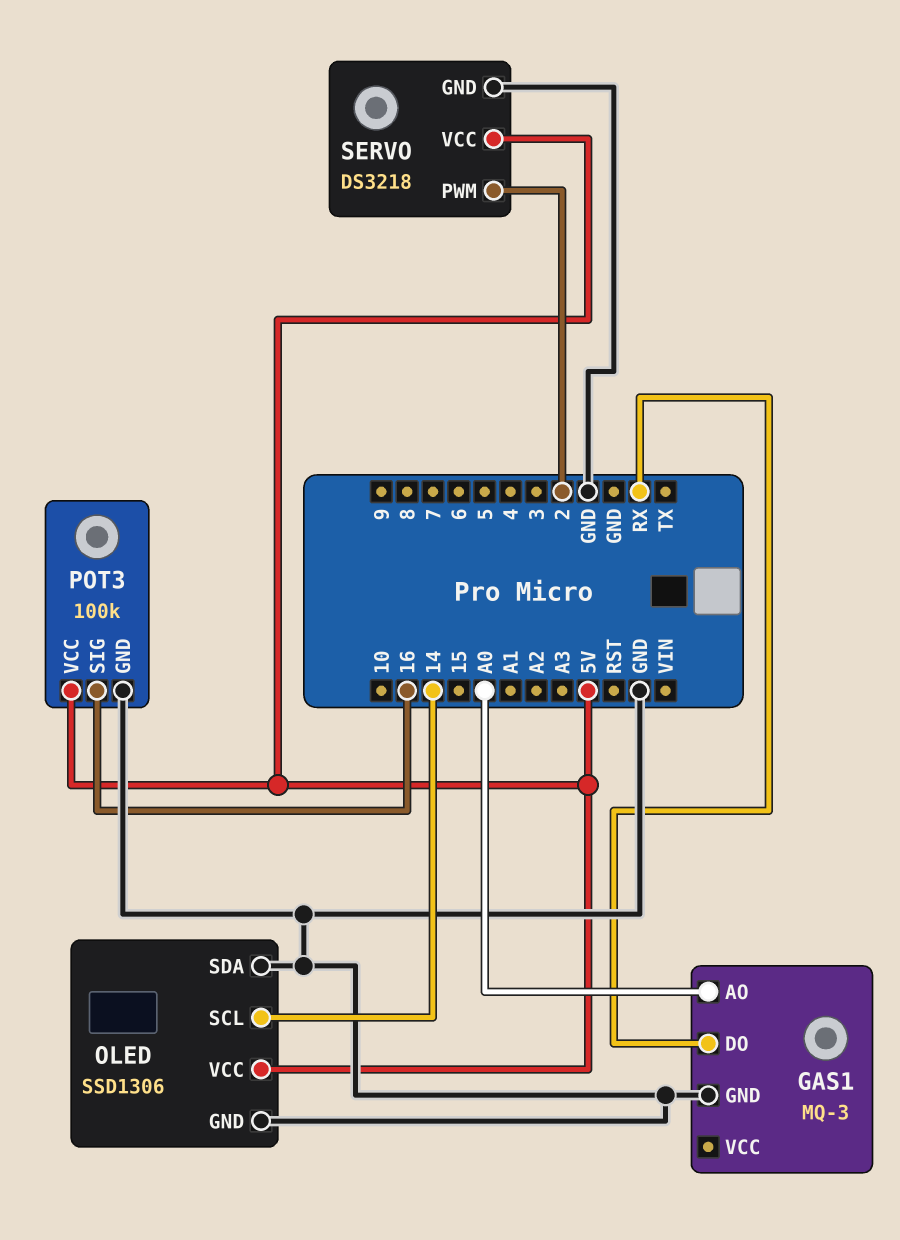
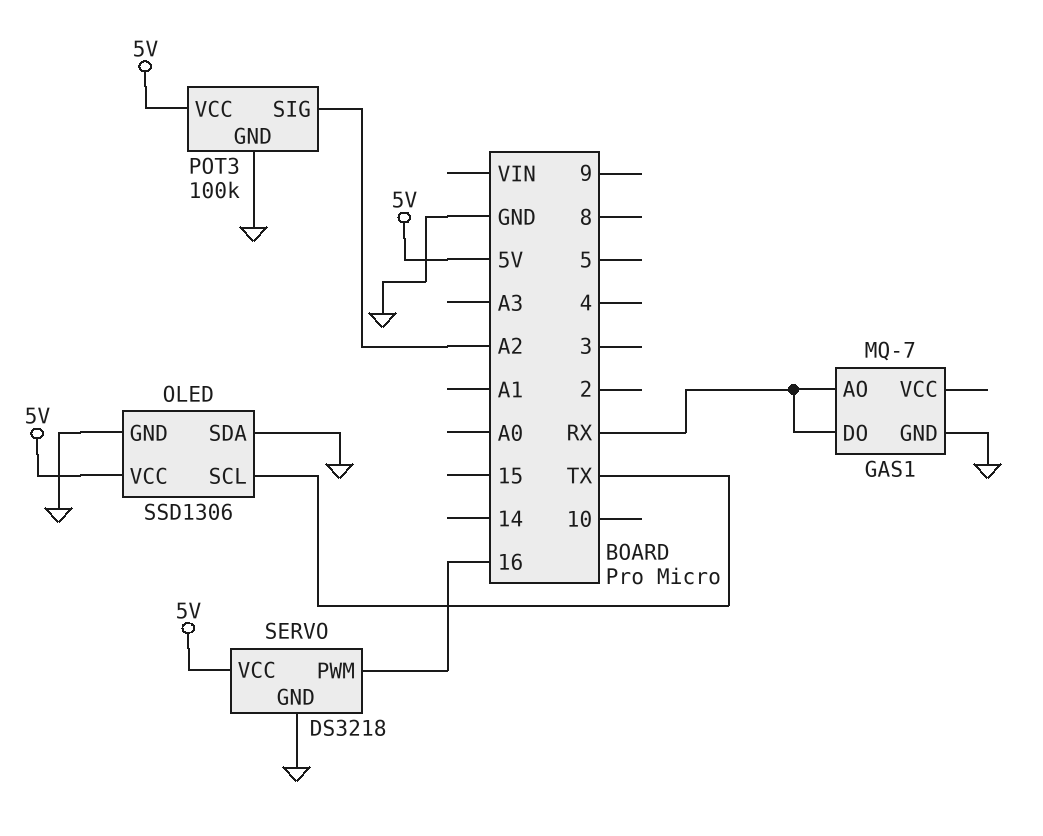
GAS1: MQ-3 -> MQ-7
GAS1 pin AO: A0 -> RX
OLED pin SCL: 14 -> TX
POT3 pin SIG: 16 -> A2
SERVO pin PWM: 2 -> 16

